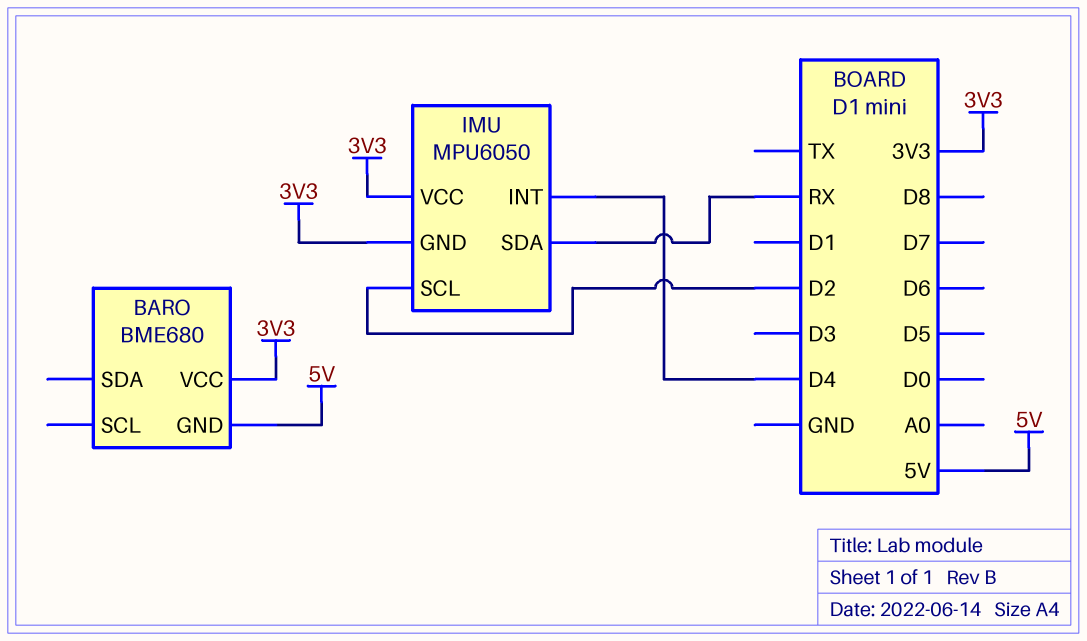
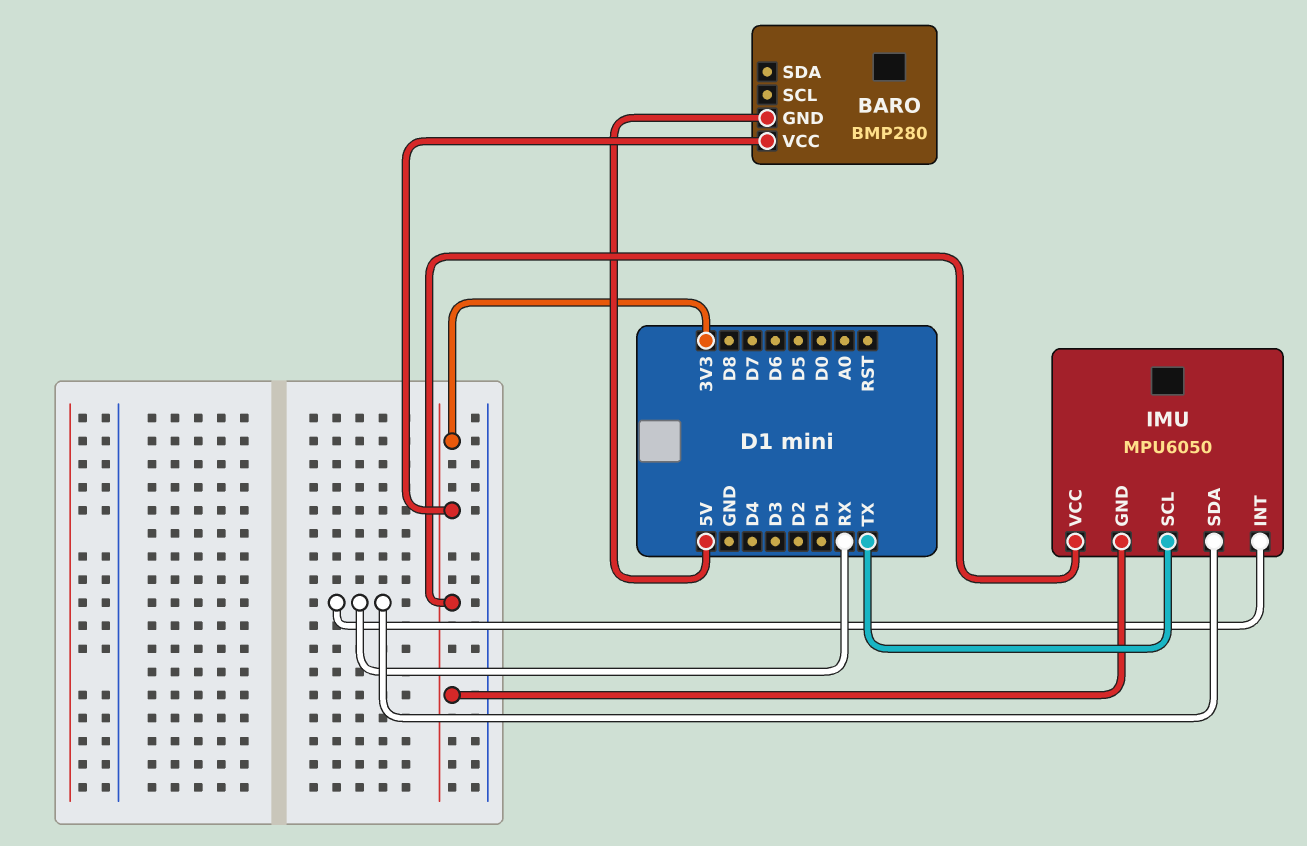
BARO: BME680 -> BMP280
IMU pin INT: D4 -> RX
IMU pin SCL: D2 -> TX

